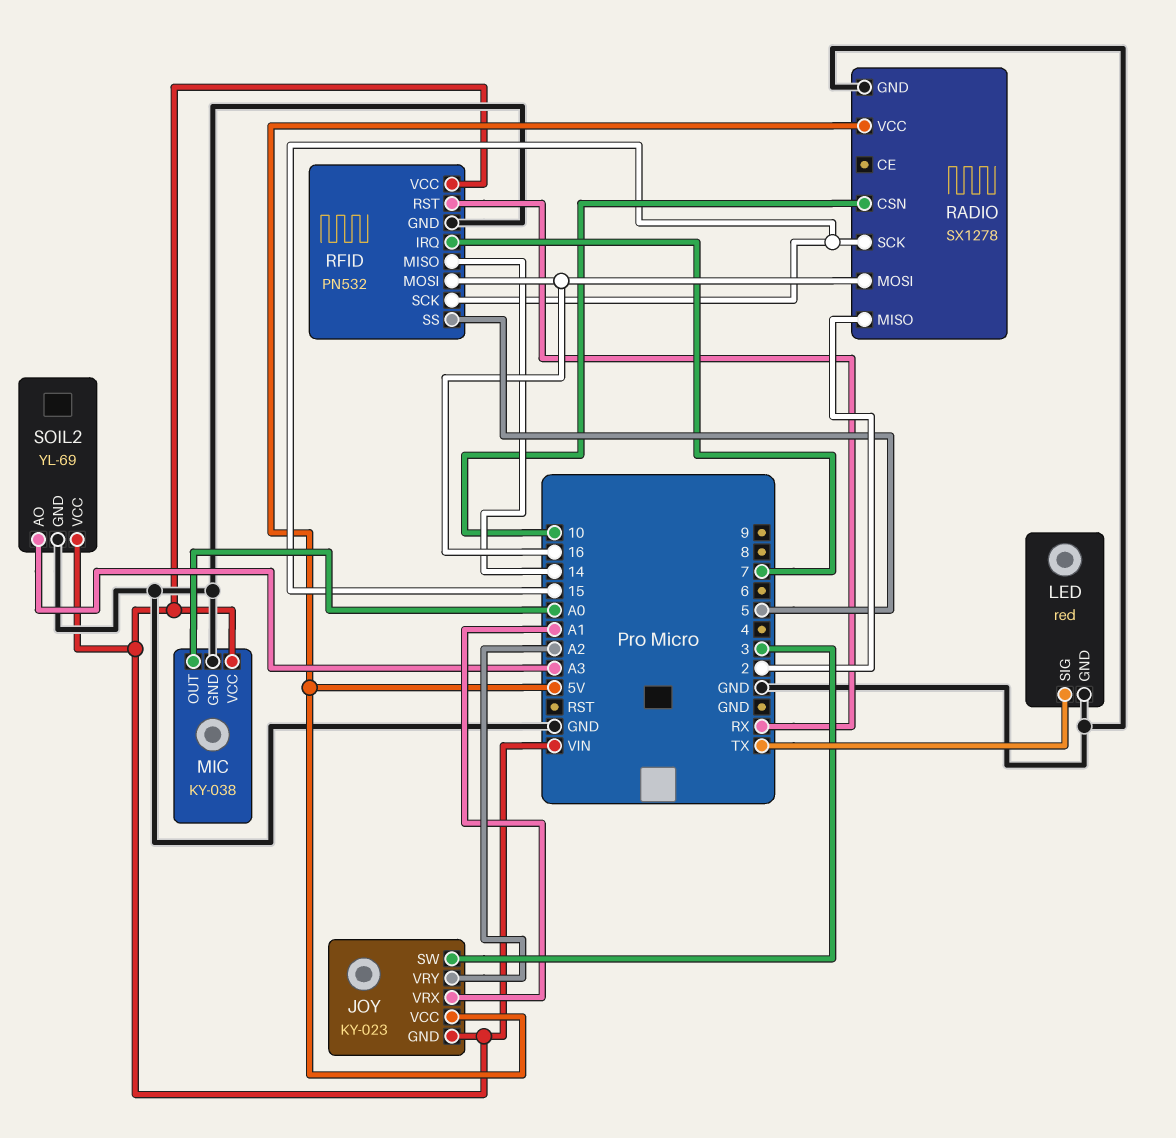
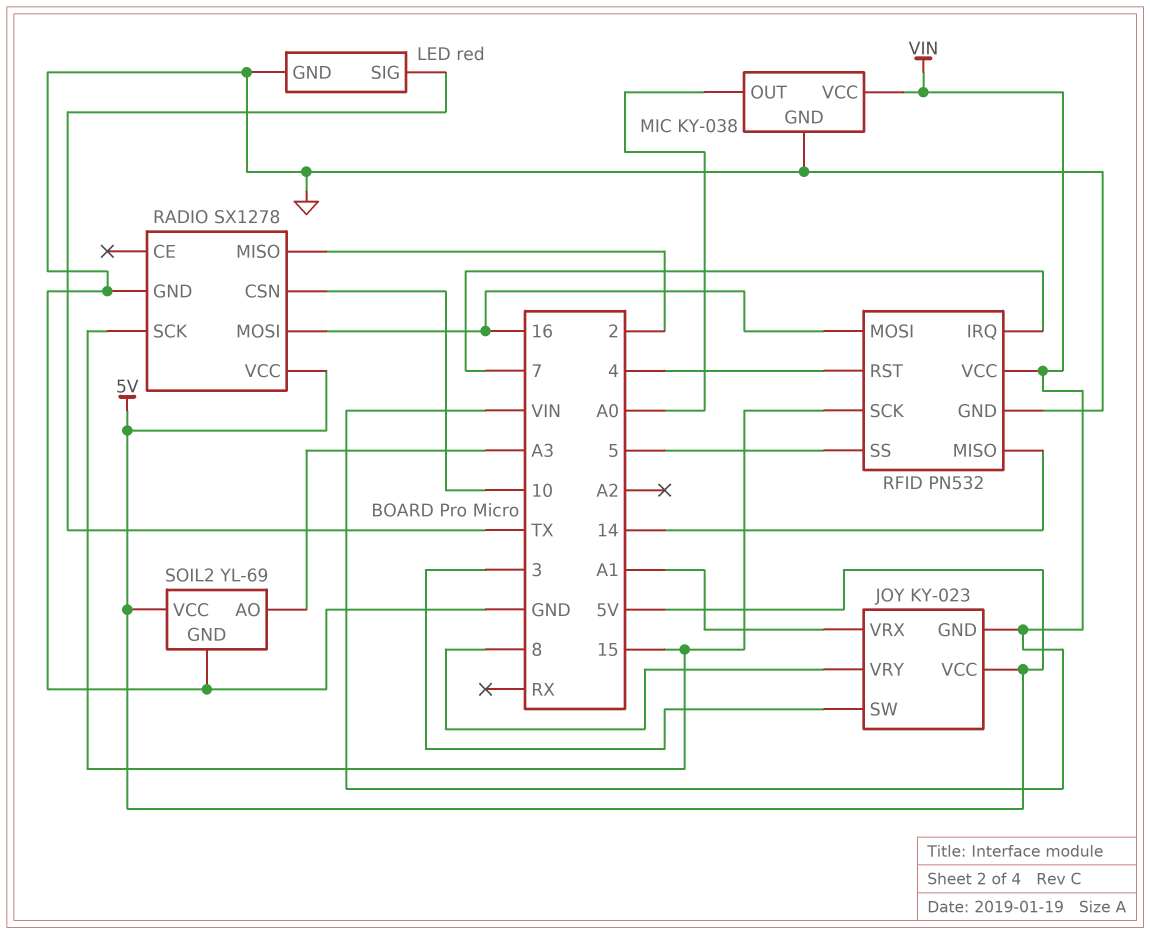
JOY pin VRY: A2 -> 8
RFID pin RST: RX -> 4
SOIL2 pin VCC: VIN -> 5V

